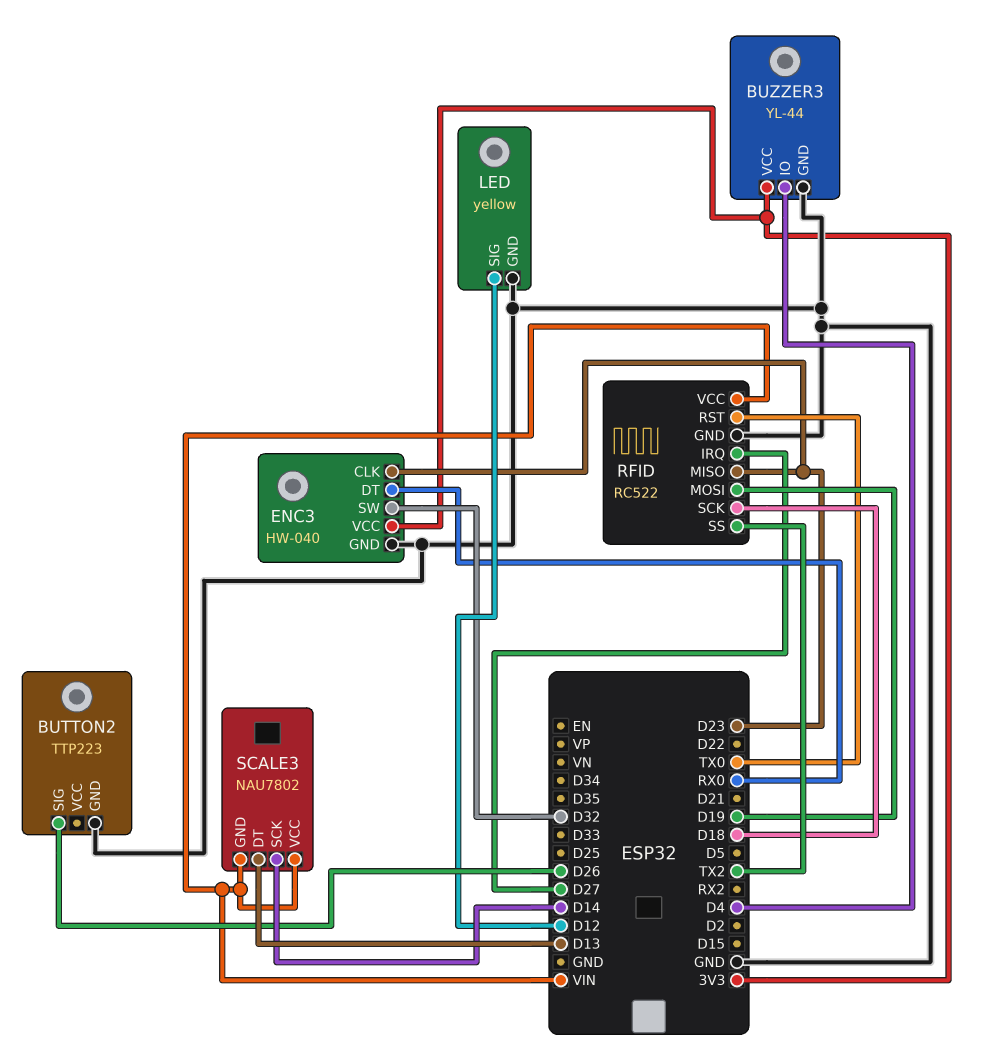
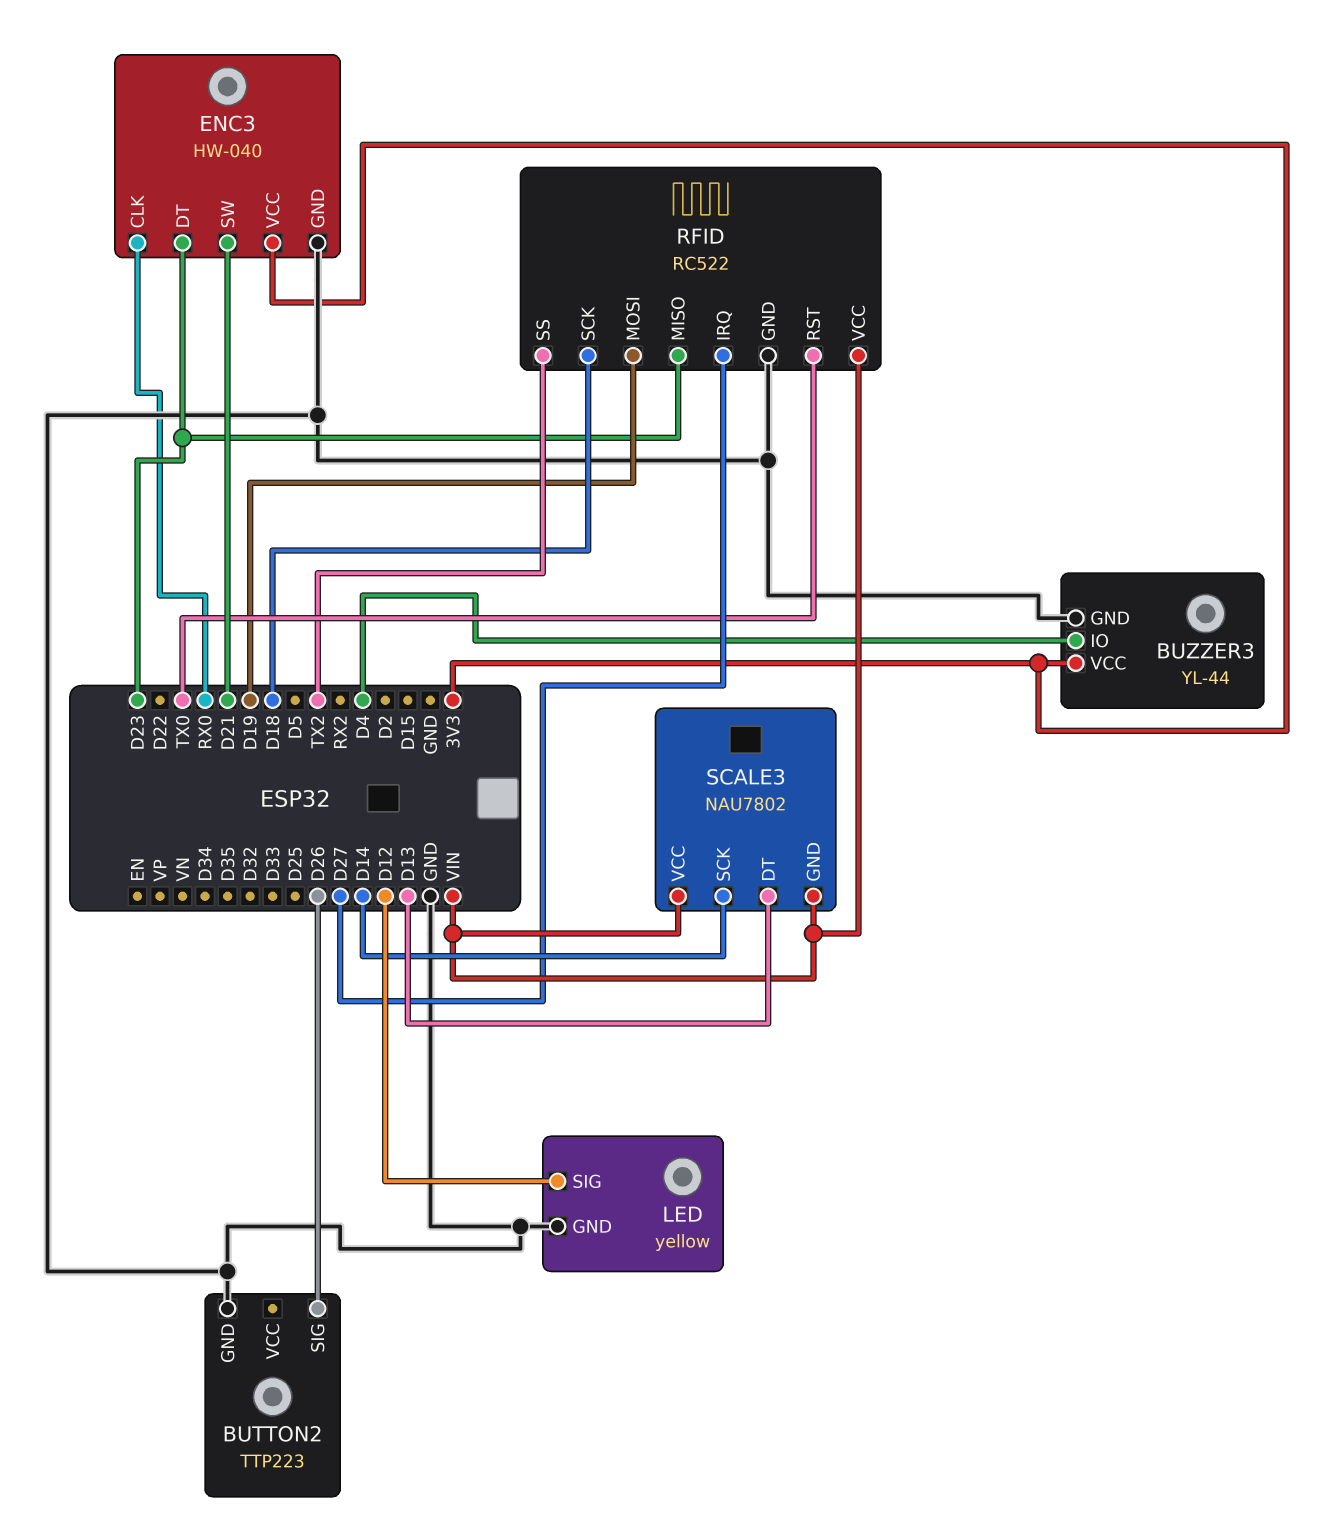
ENC3 pin CLK: D23 -> RX0
ENC3 pin DT: RX0 -> D23
ENC3 pin SW: D32 -> D21

